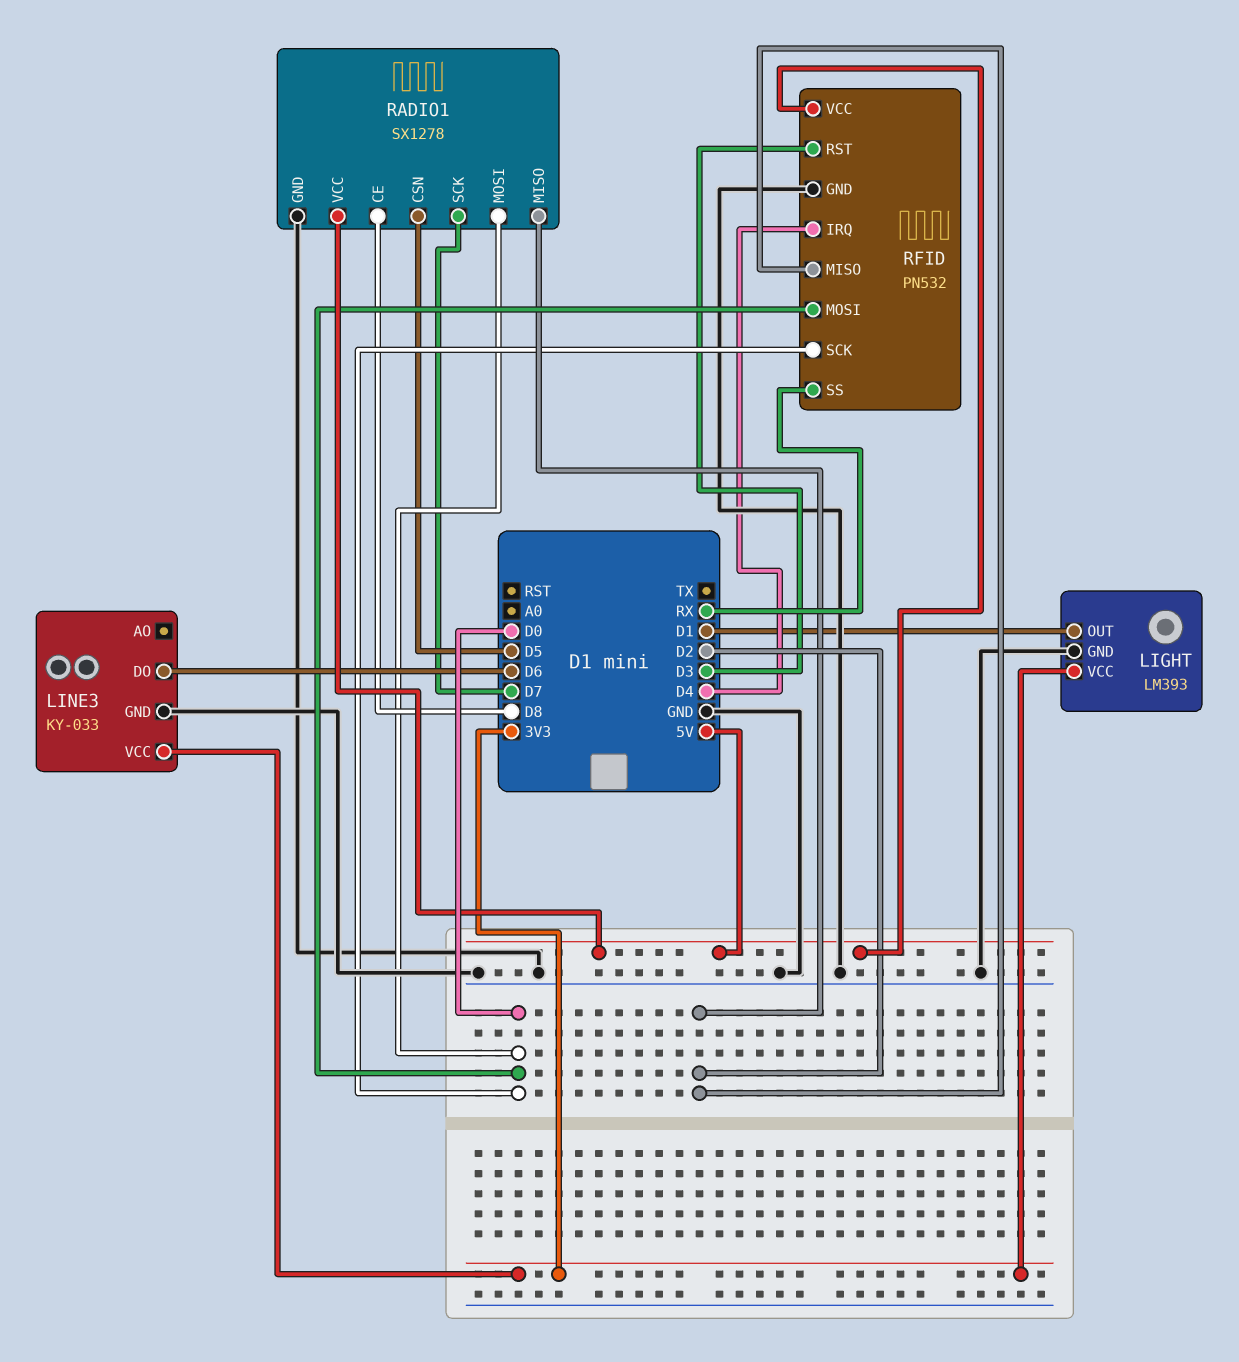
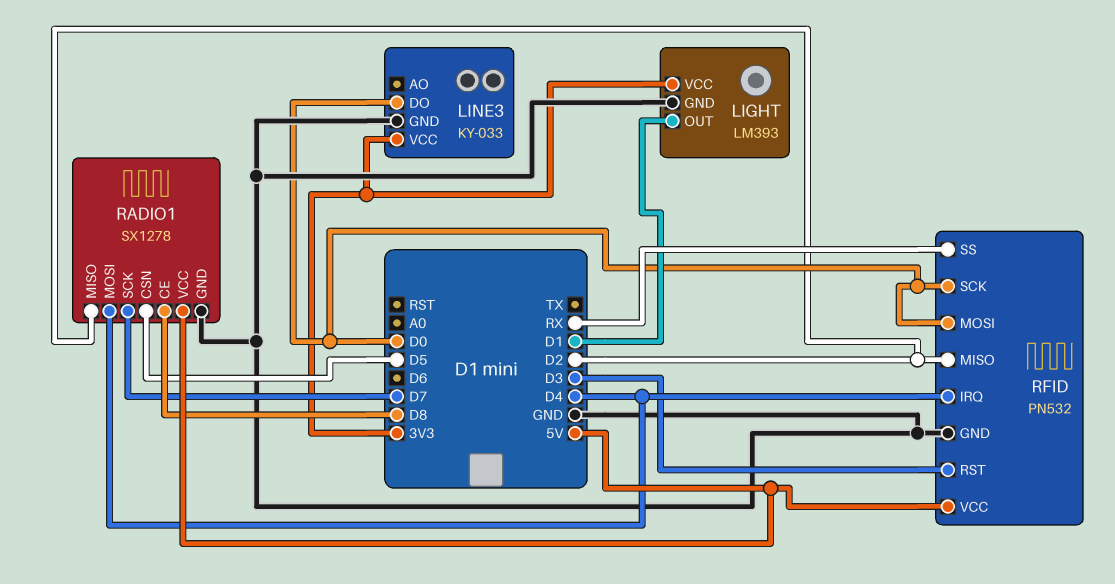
LINE3 pin DO: D6 -> D0
RADIO1 pin MOSI: D0 -> D4

